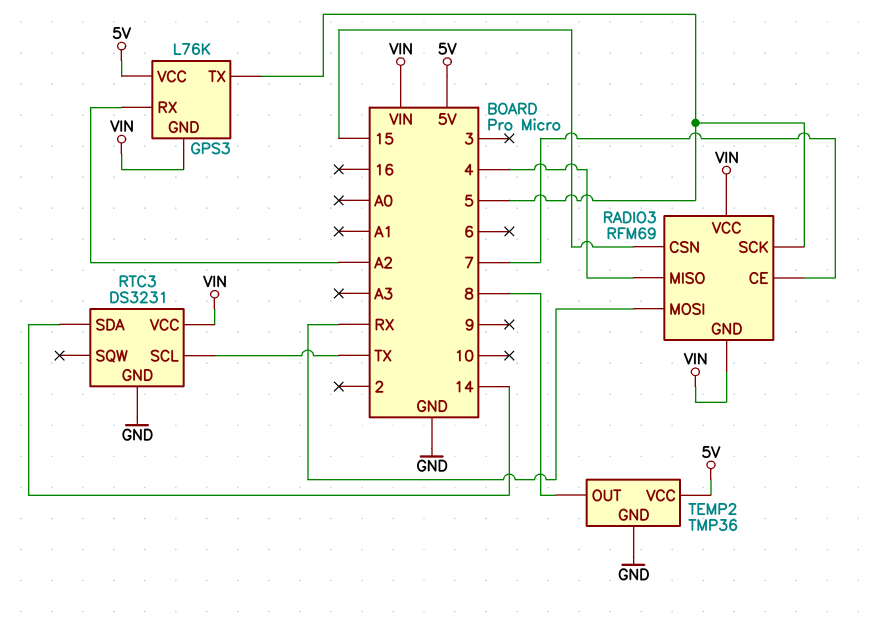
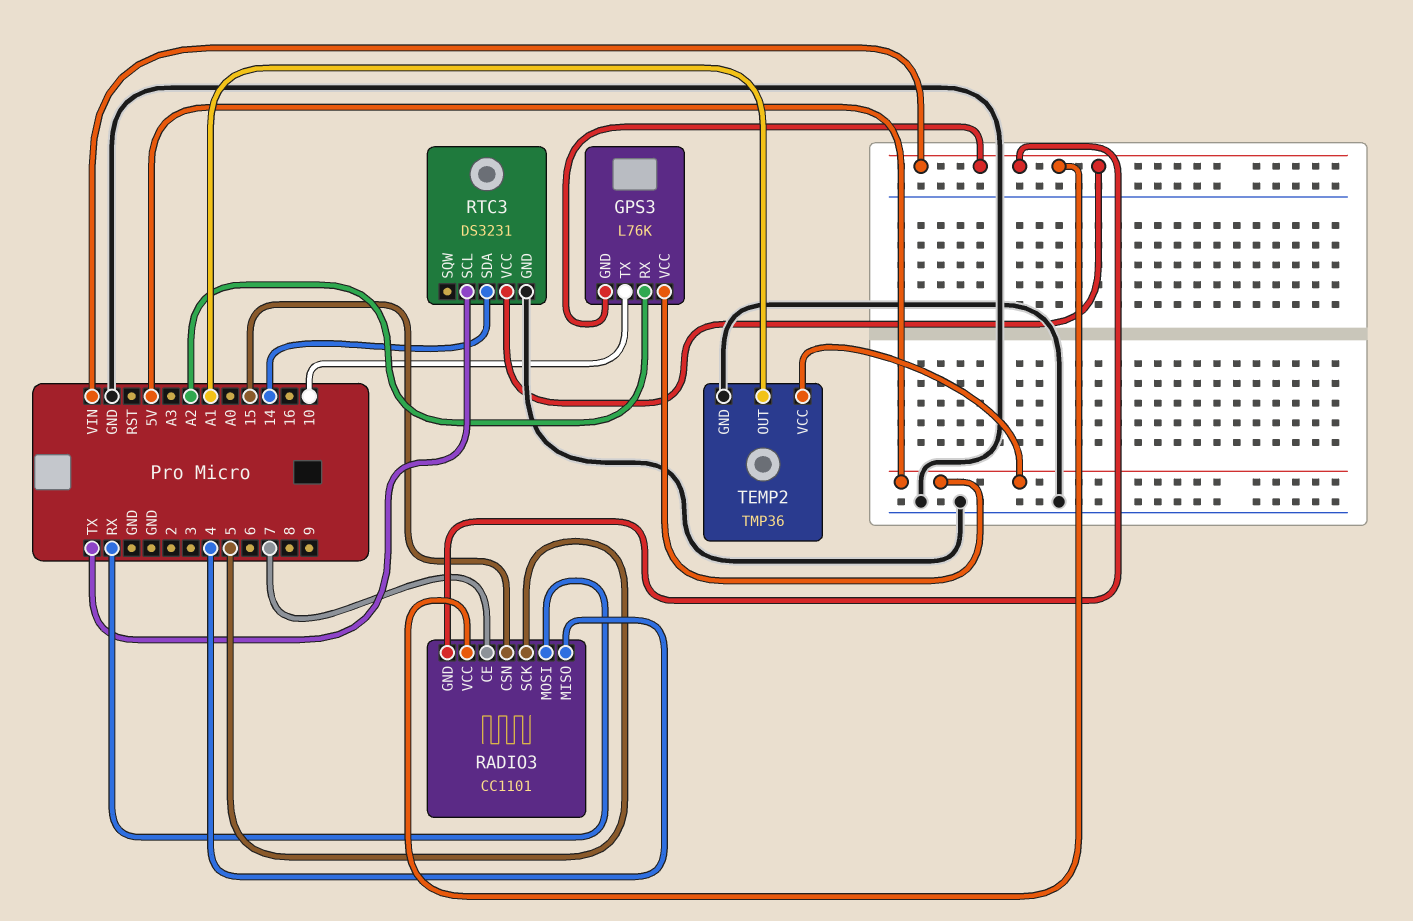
GPS3 pin TX: 5 -> 10
RADIO3: RFM69 -> CC1101
TEMP2 pin OUT: 8 -> A1

